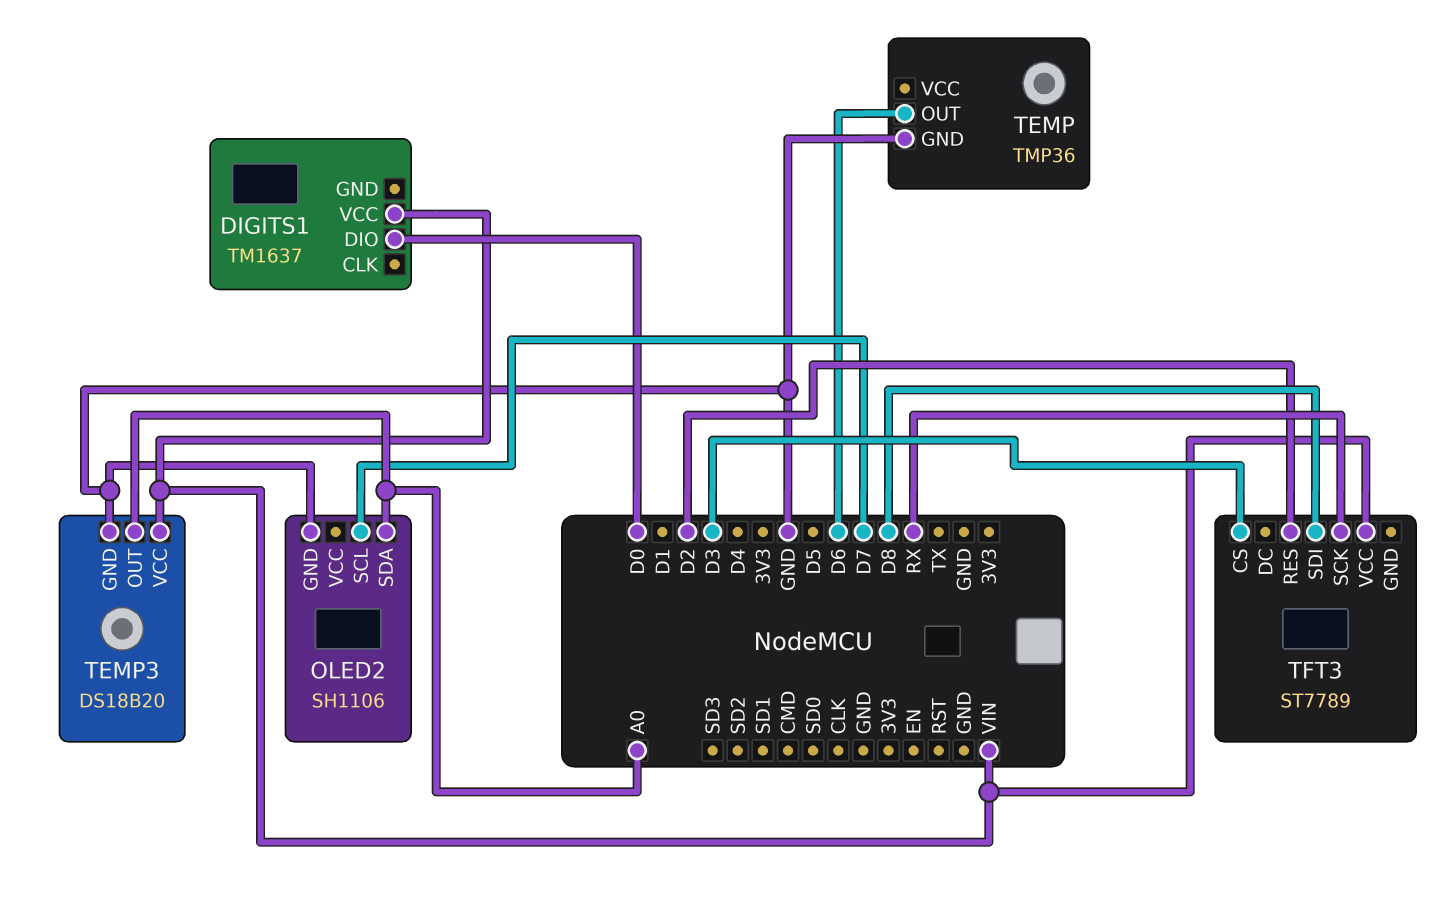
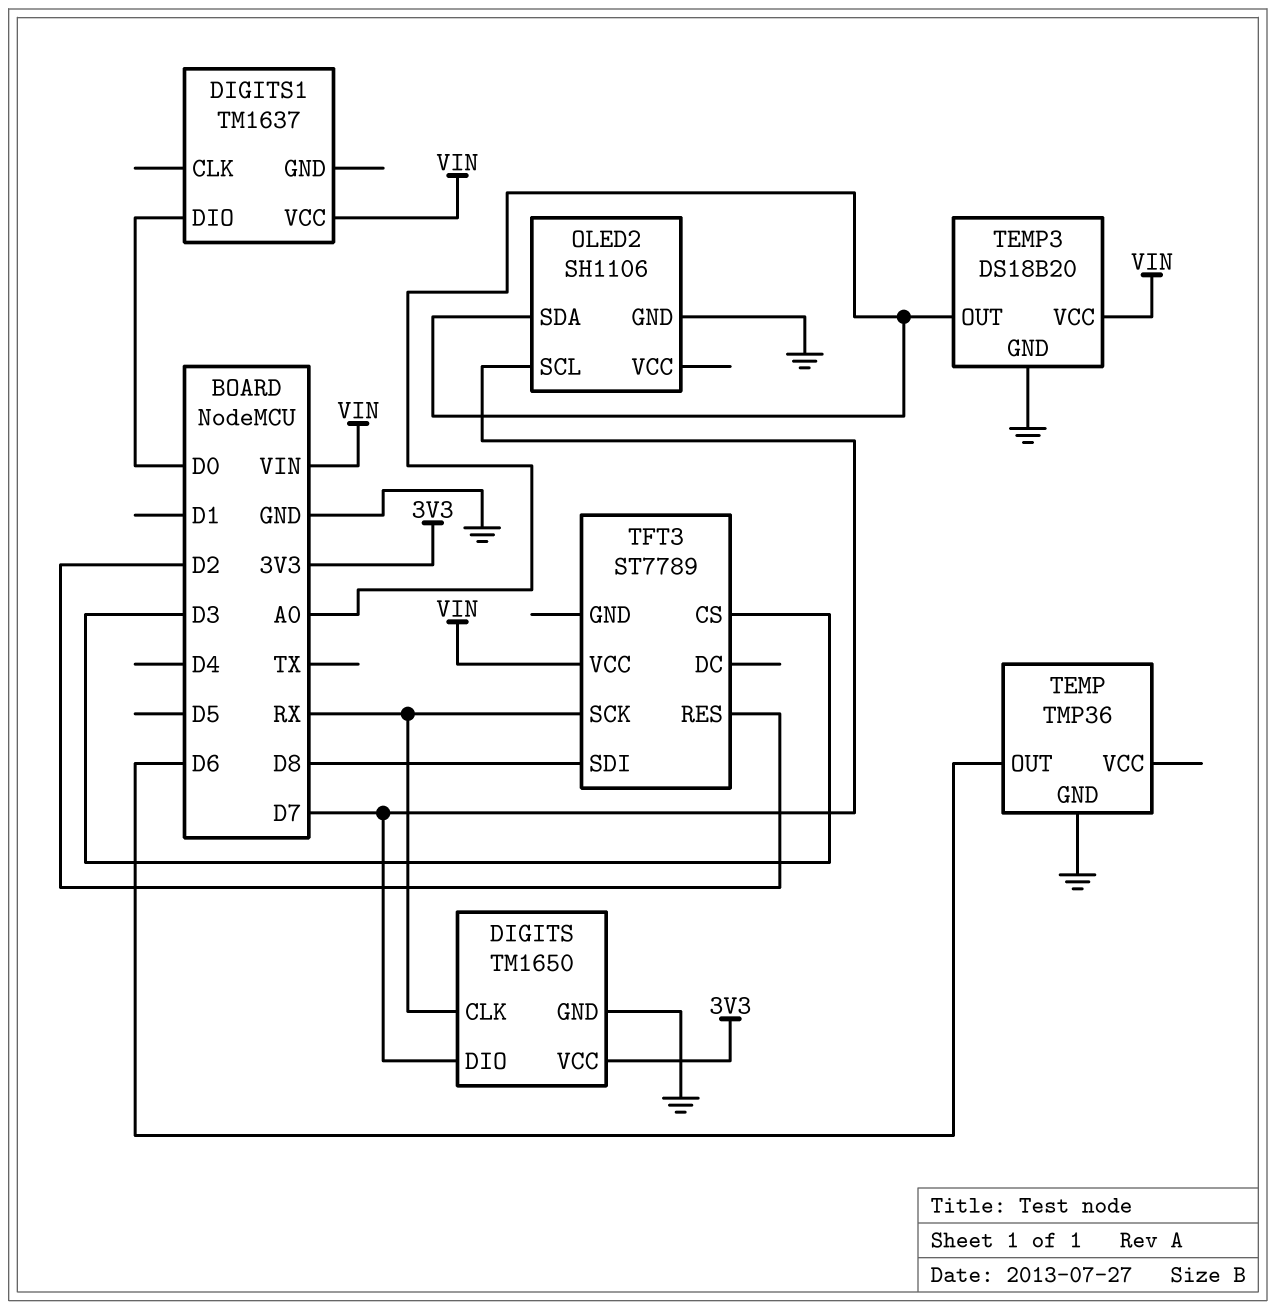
DIGITS: none -> TM1650
DIGITS pin CLK: none -> RX
DIGITS pin DIO: none -> D7
DIGITS pin GND: none -> GND
DIGITS pin VCC: none -> 3V3

